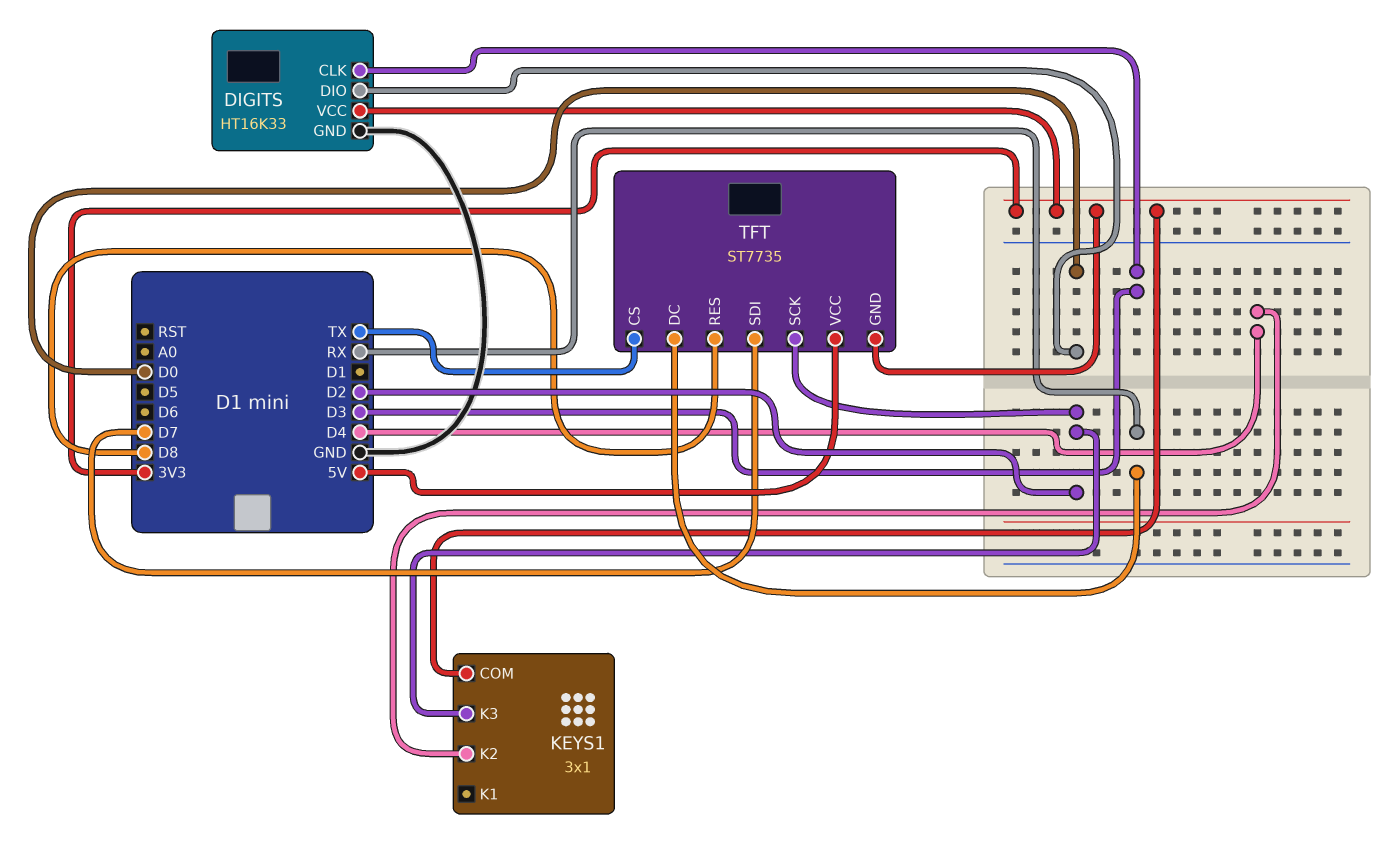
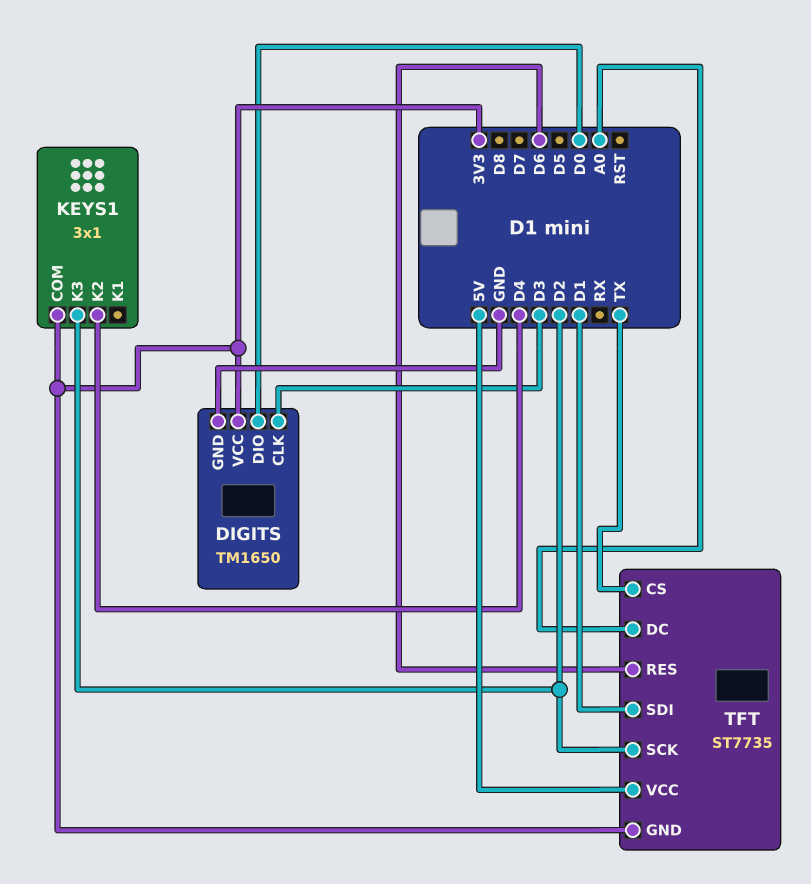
DIGITS: HT16K33 -> TM1650
TFT pin DC: RX -> A0
TFT pin RES: D8 -> D6
TFT pin SDI: D7 -> D1

